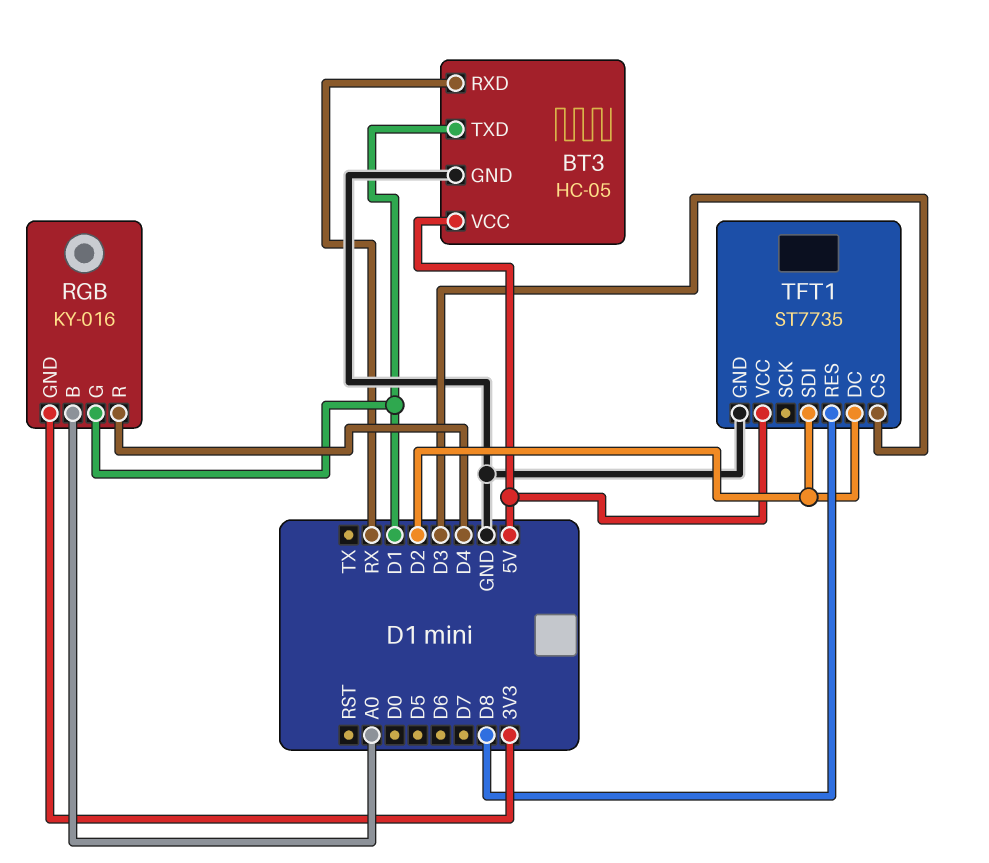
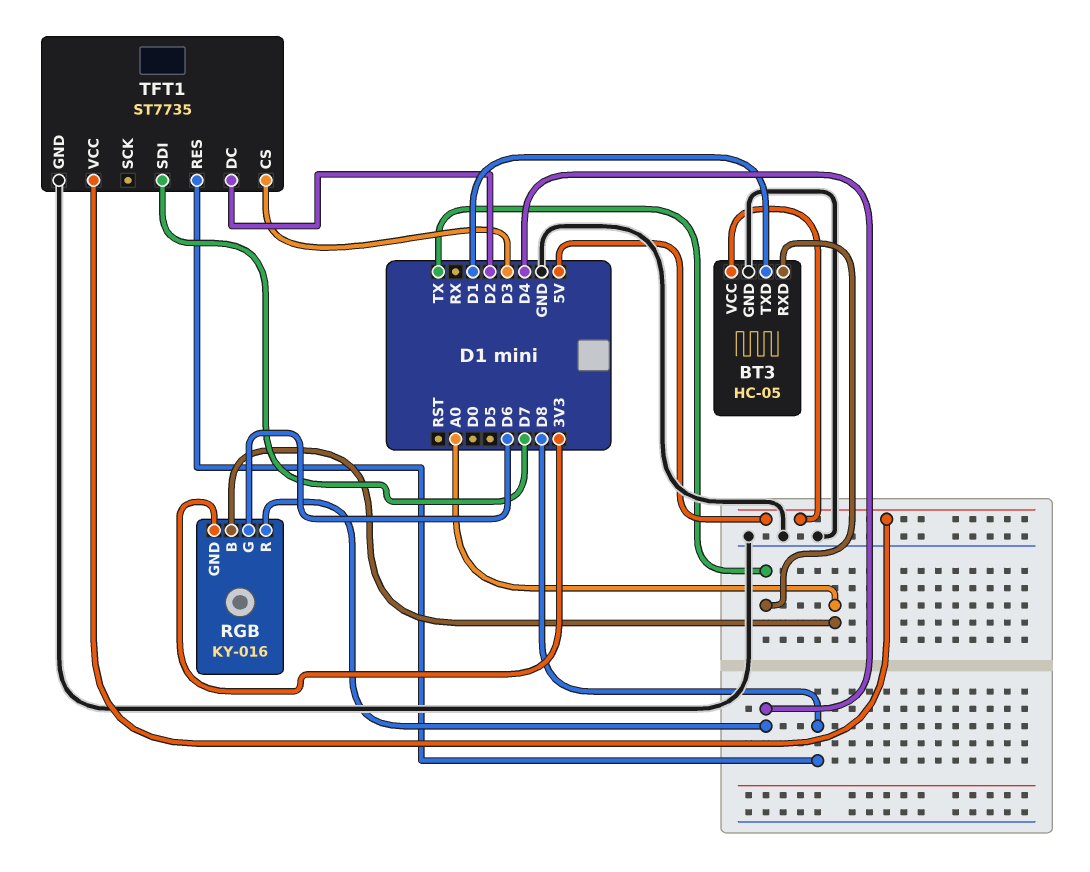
BT3 pin RXD: RX -> TX
RGB pin G: D1 -> D6
TFT1 pin SDI: D2 -> D7

